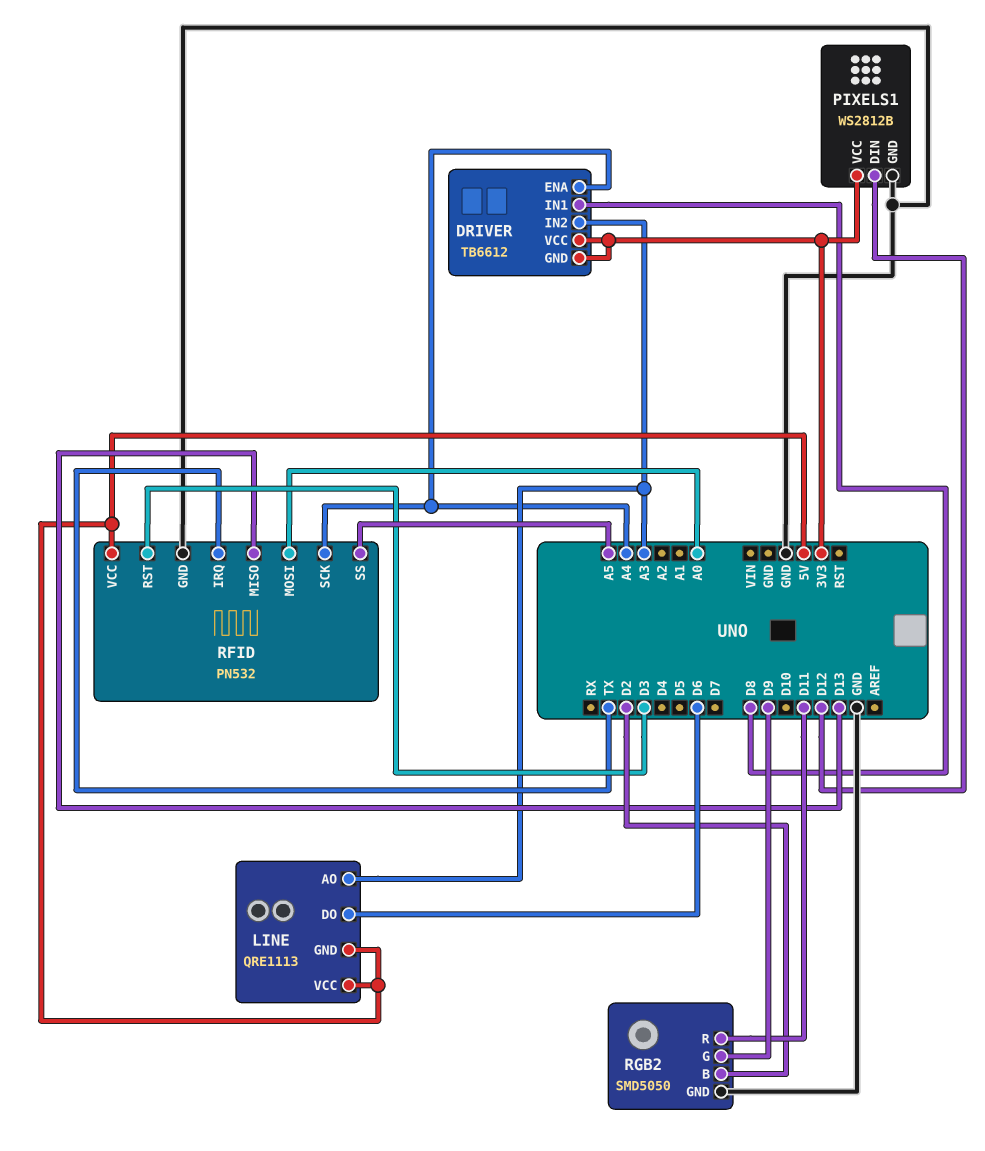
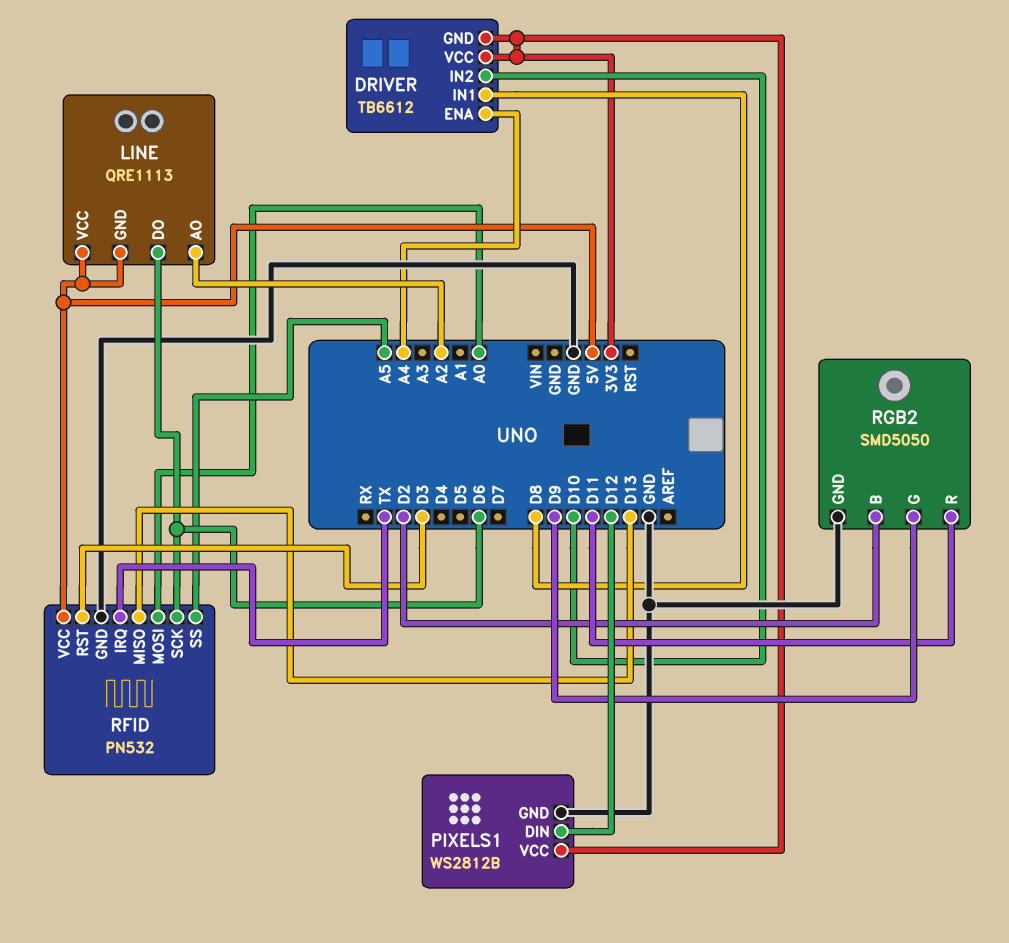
DRIVER pin IN2: A3 -> D10
LINE pin AO: A3 -> A2
RFID pin SCK: A4 -> D6

